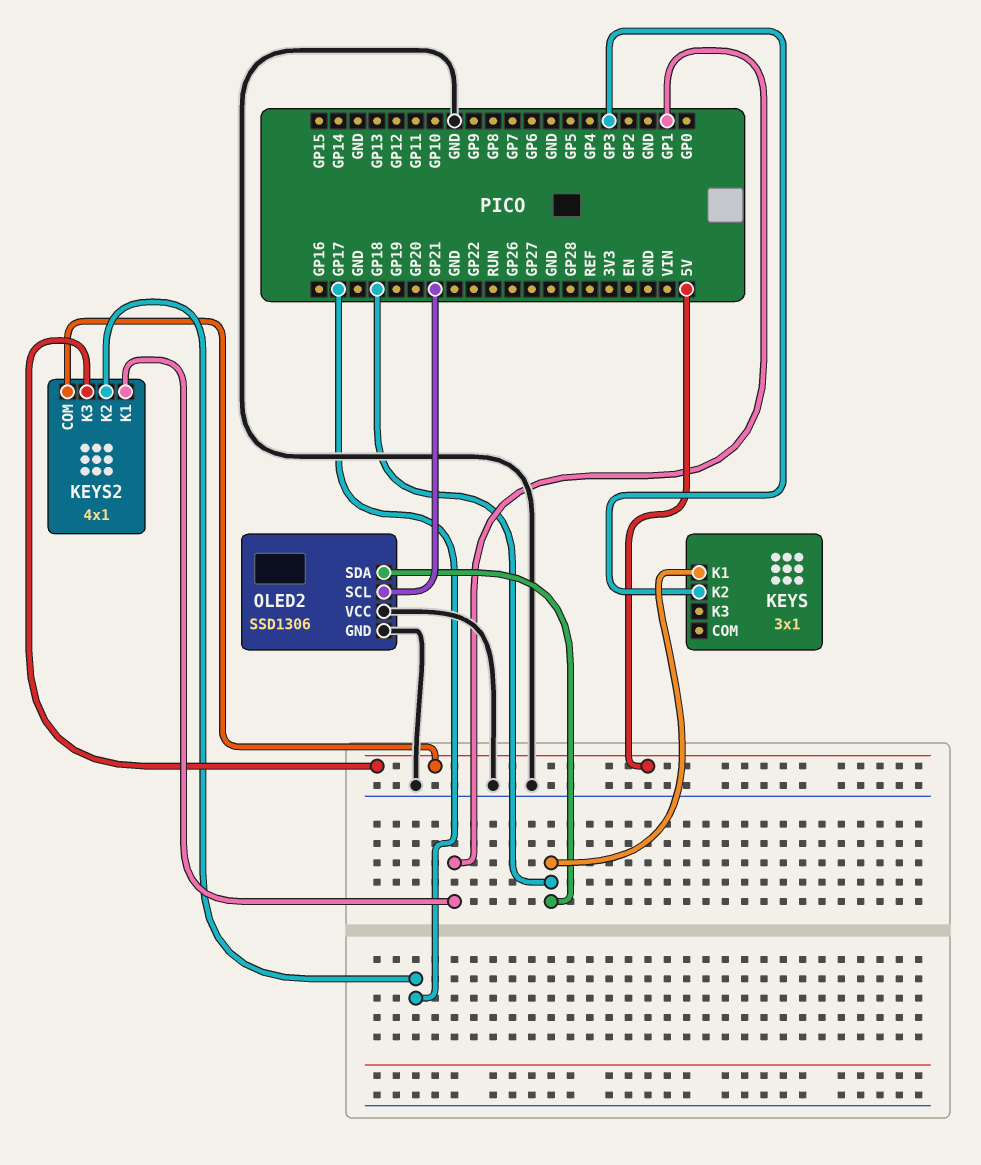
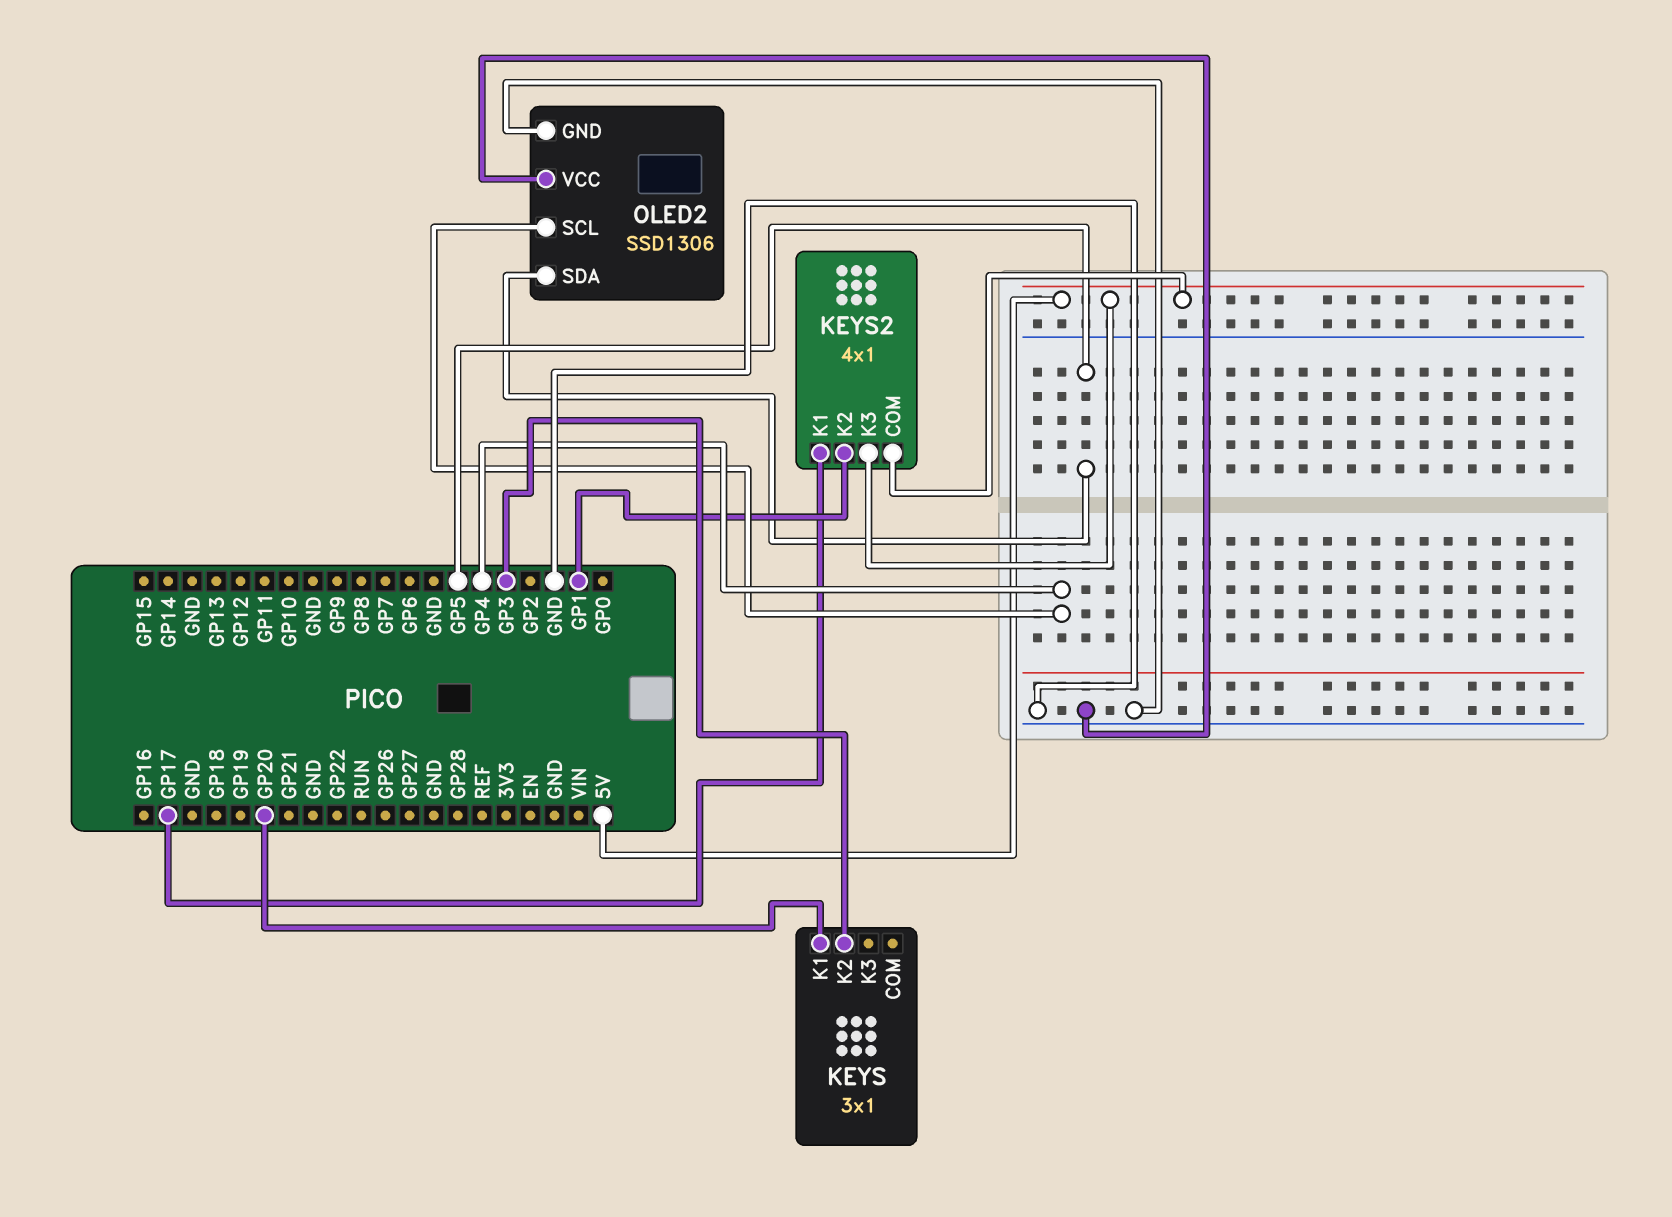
KEYS pin K1: GP18 -> GP20
KEYS2 pin K1: GP1 -> GP17
KEYS2 pin K2: GP17 -> GP1
OLED2 pin SCL: GP21 -> GP4
OLED2 pin SDA: GP18 -> GP5

